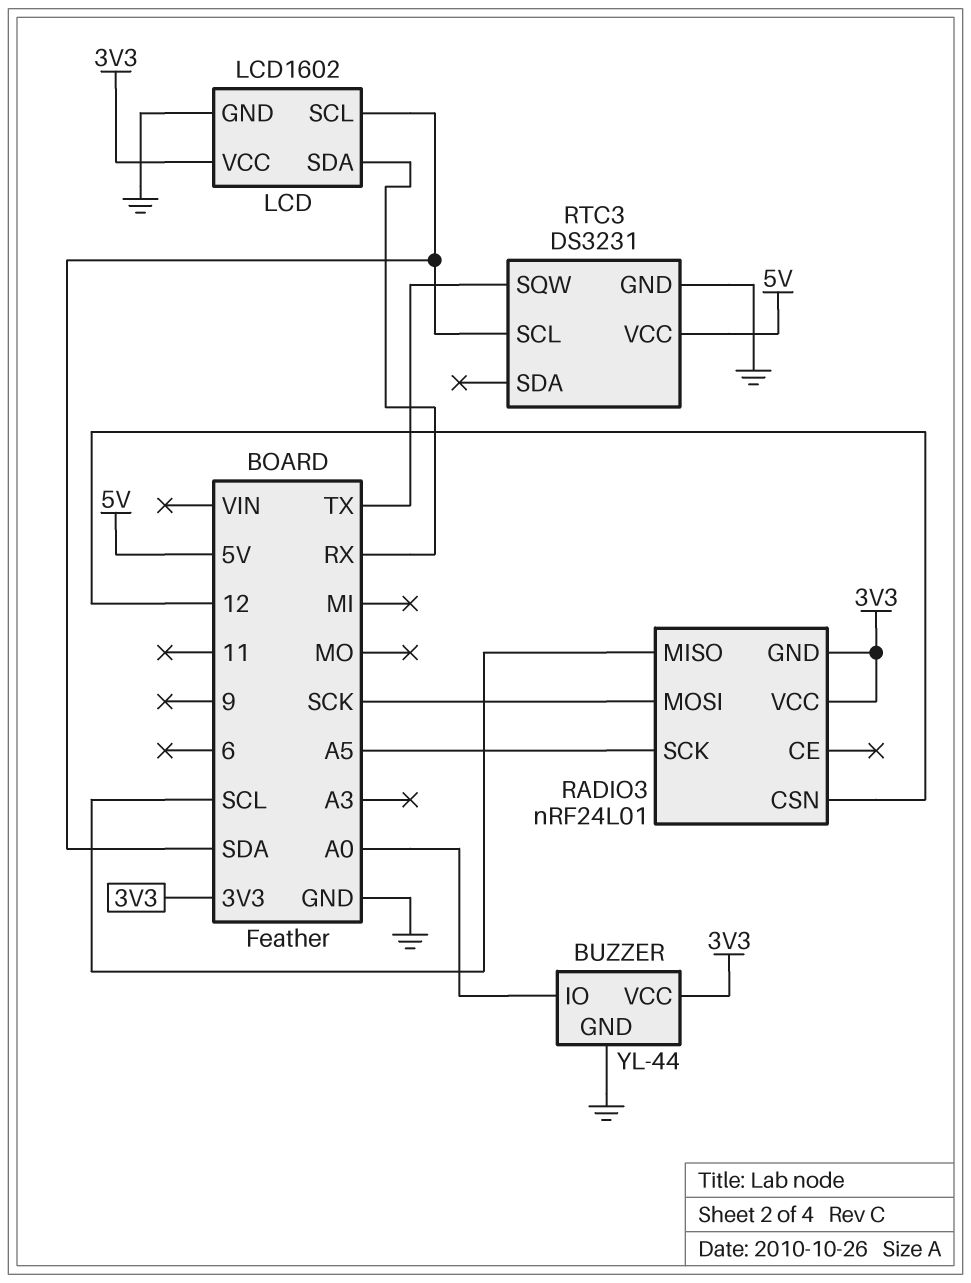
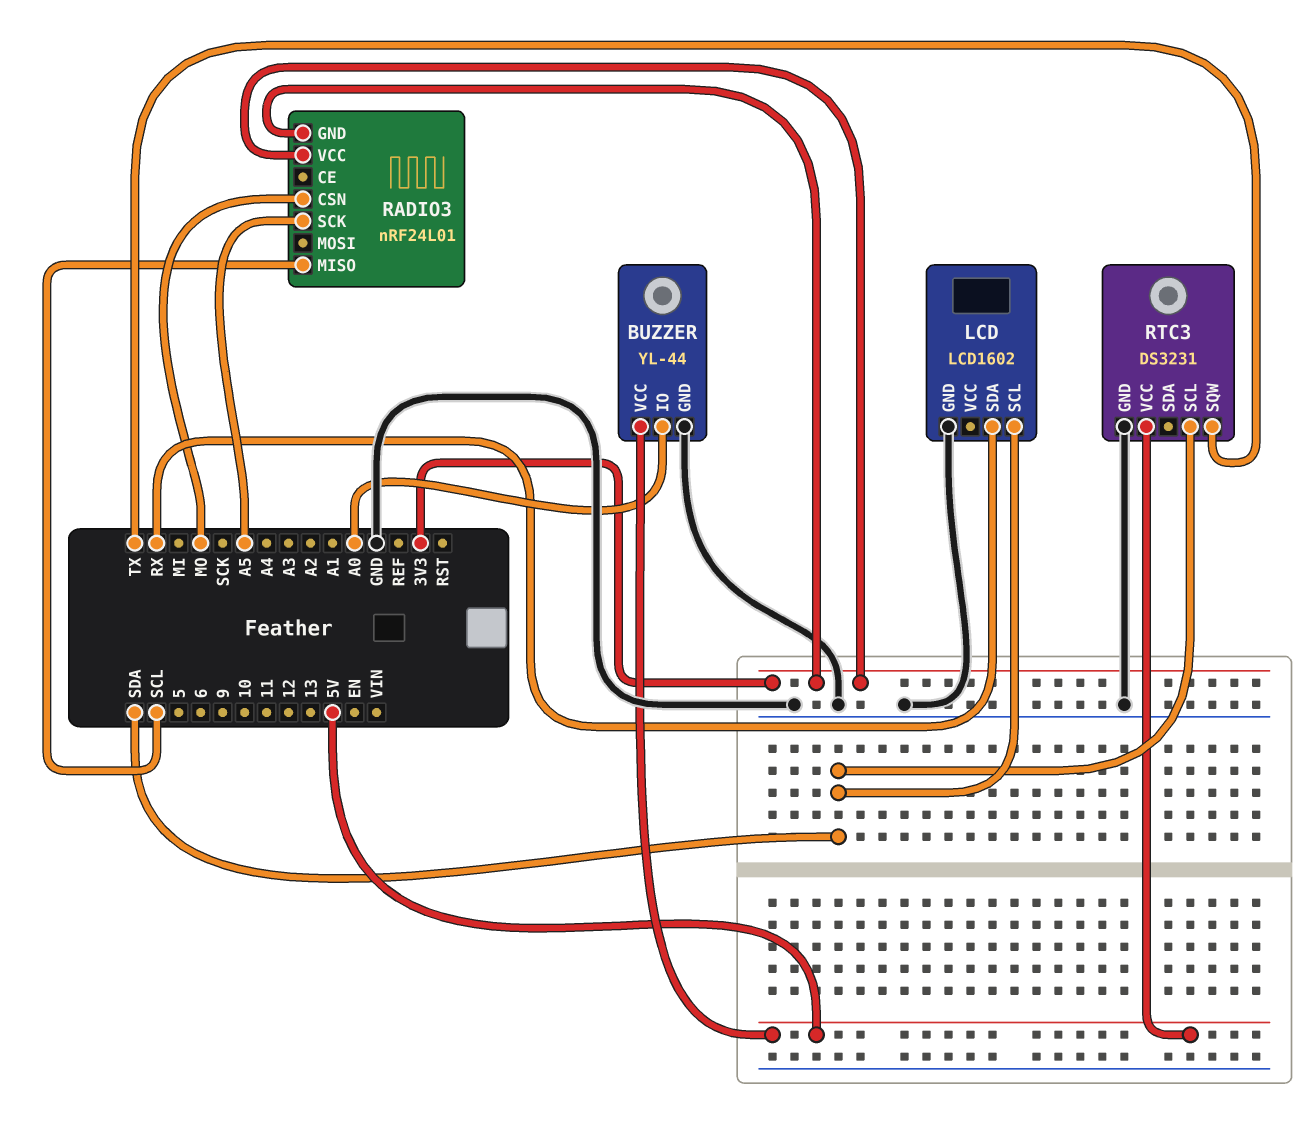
BUZZER pin VCC: 3V3 -> 5V
LCD pin VCC: 3V3 -> none
RADIO3 pin CSN: 12 -> MO
RADIO3 pin MOSI: SCK -> none

